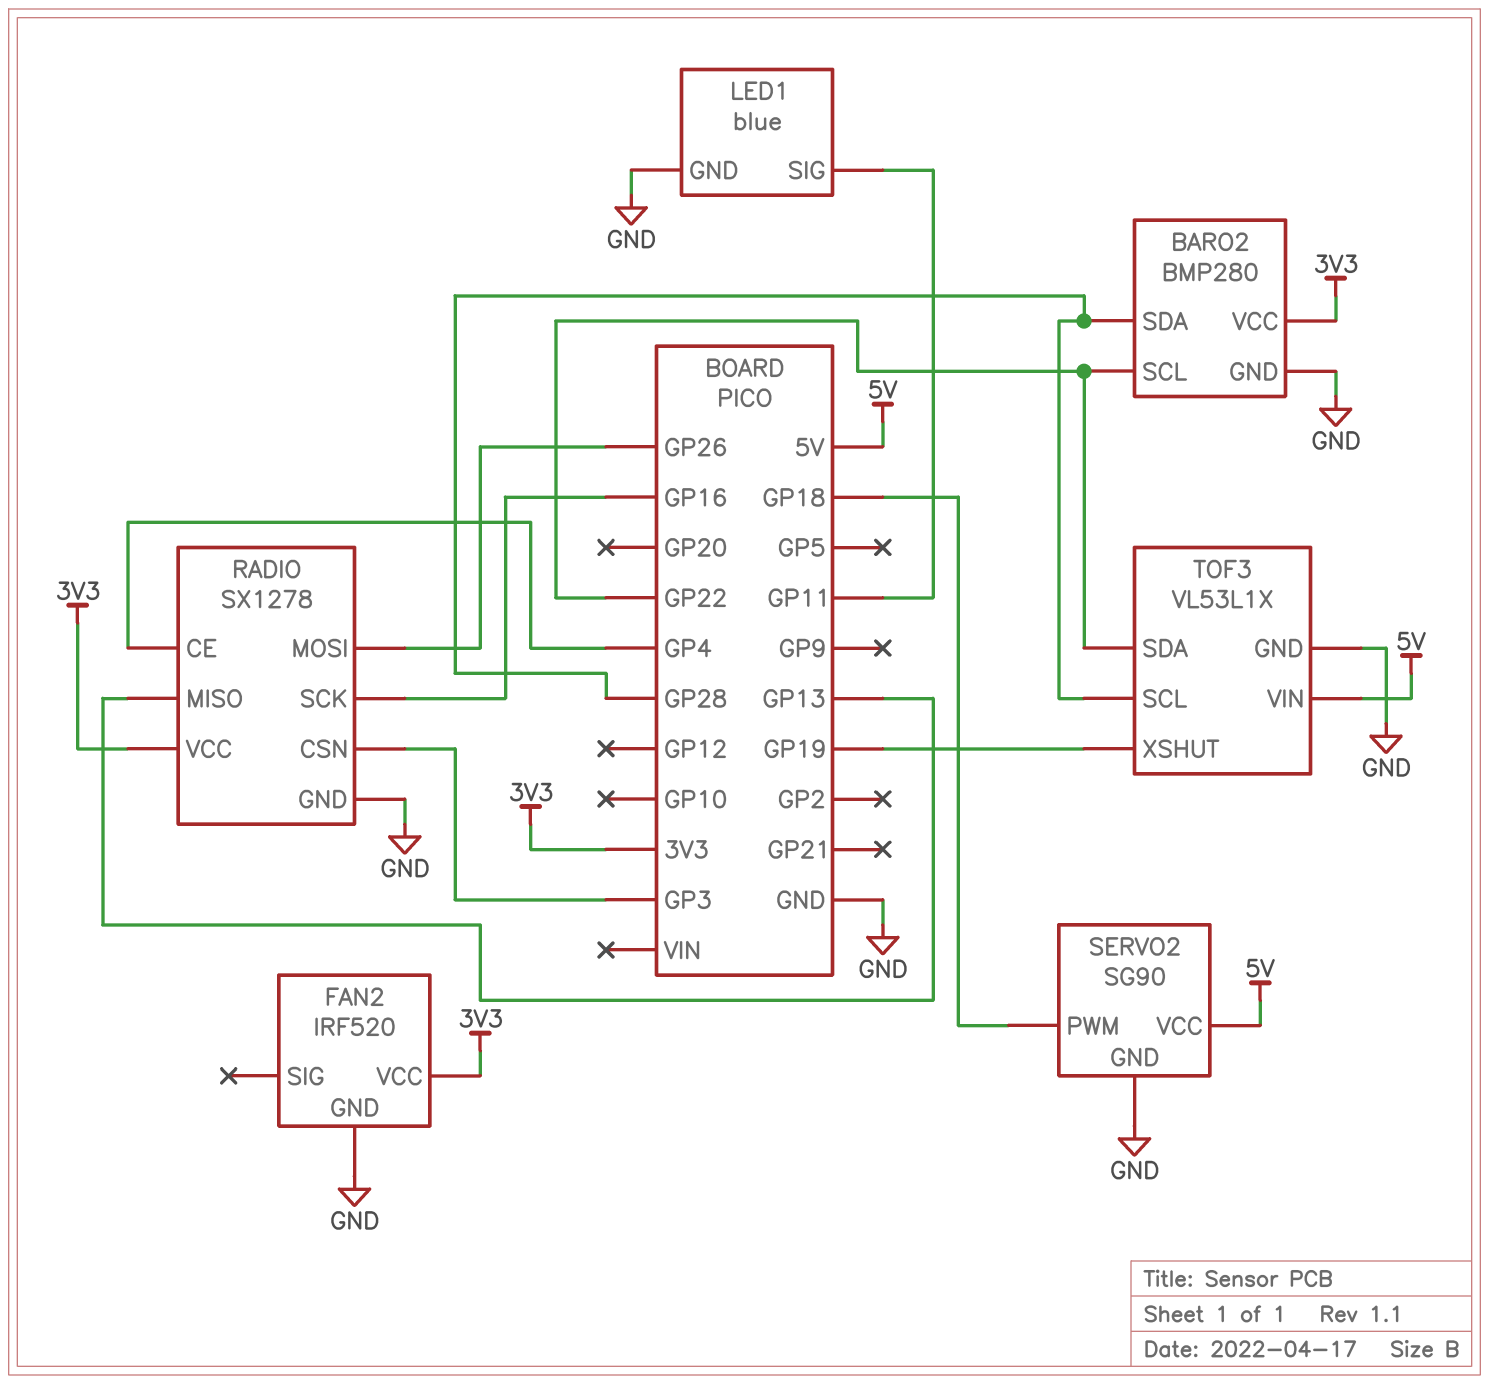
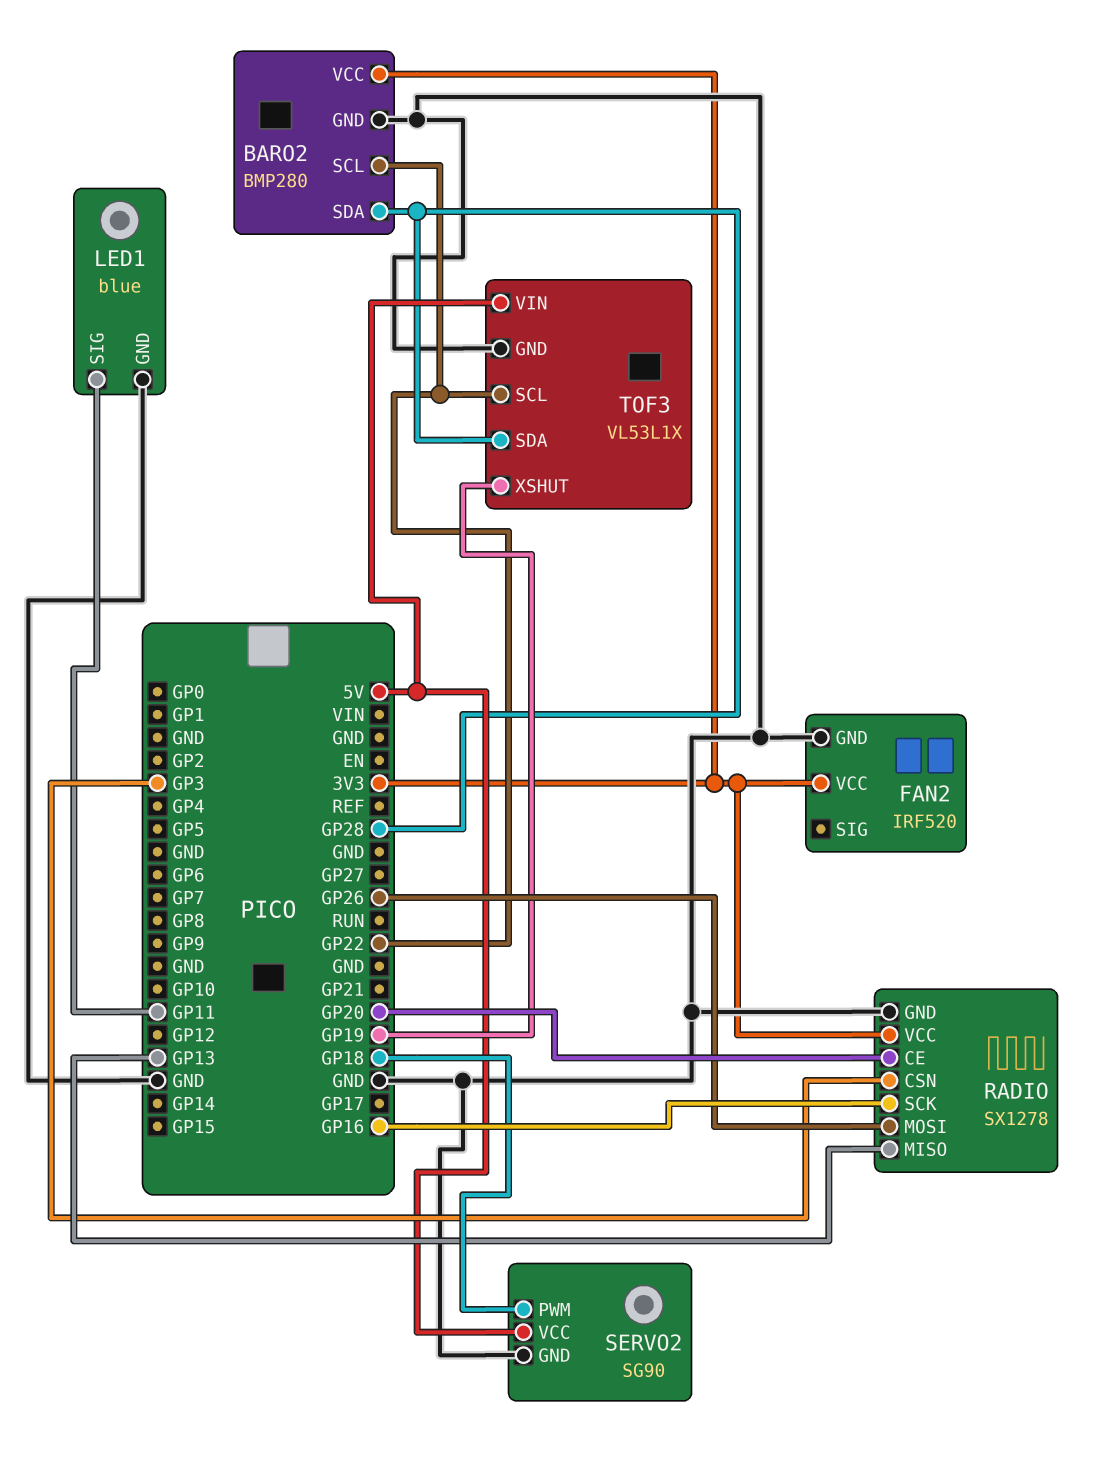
RADIO pin CE: GP4 -> GP20
TOF3 pin SCL: GP28 -> GP22
TOF3 pin SDA: GP22 -> GP28

